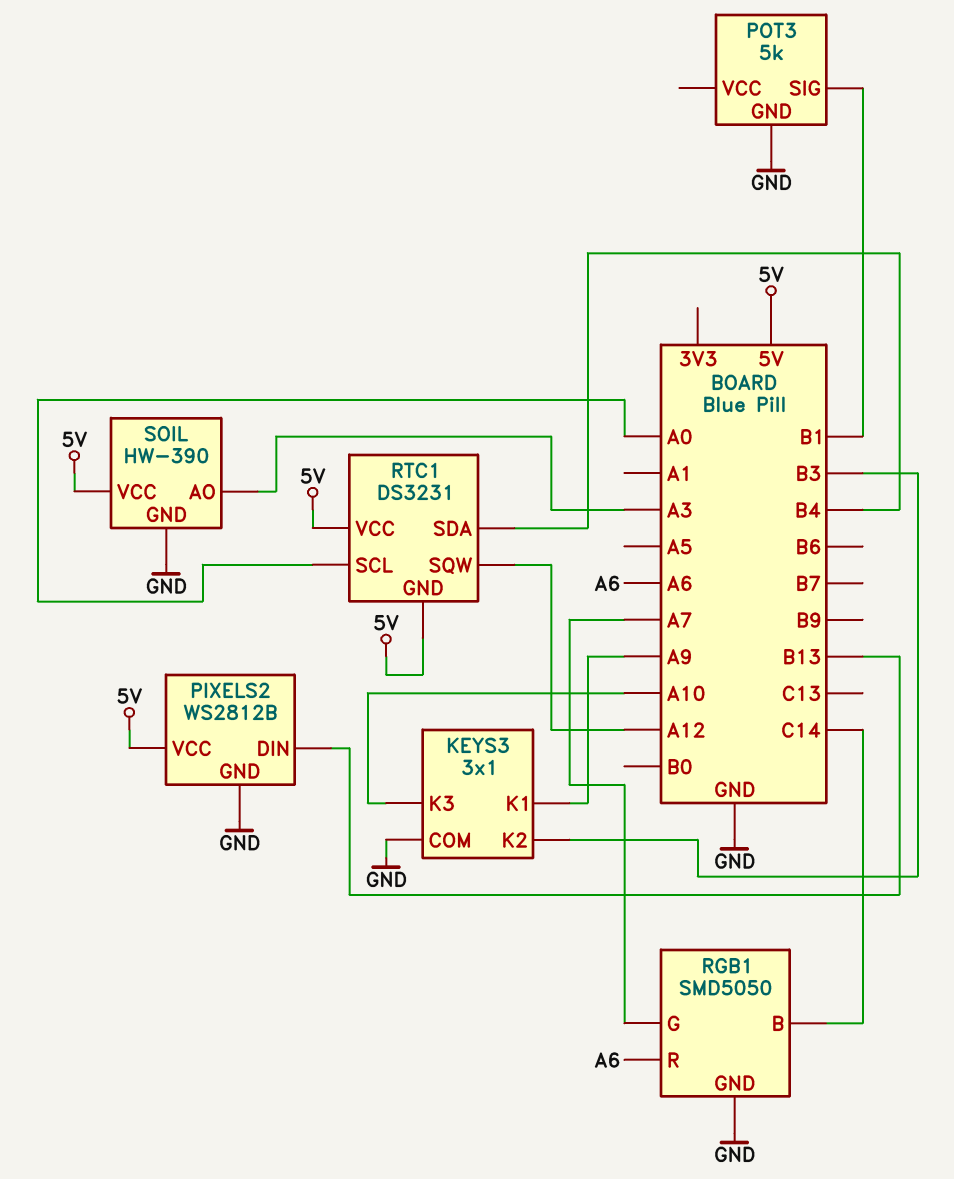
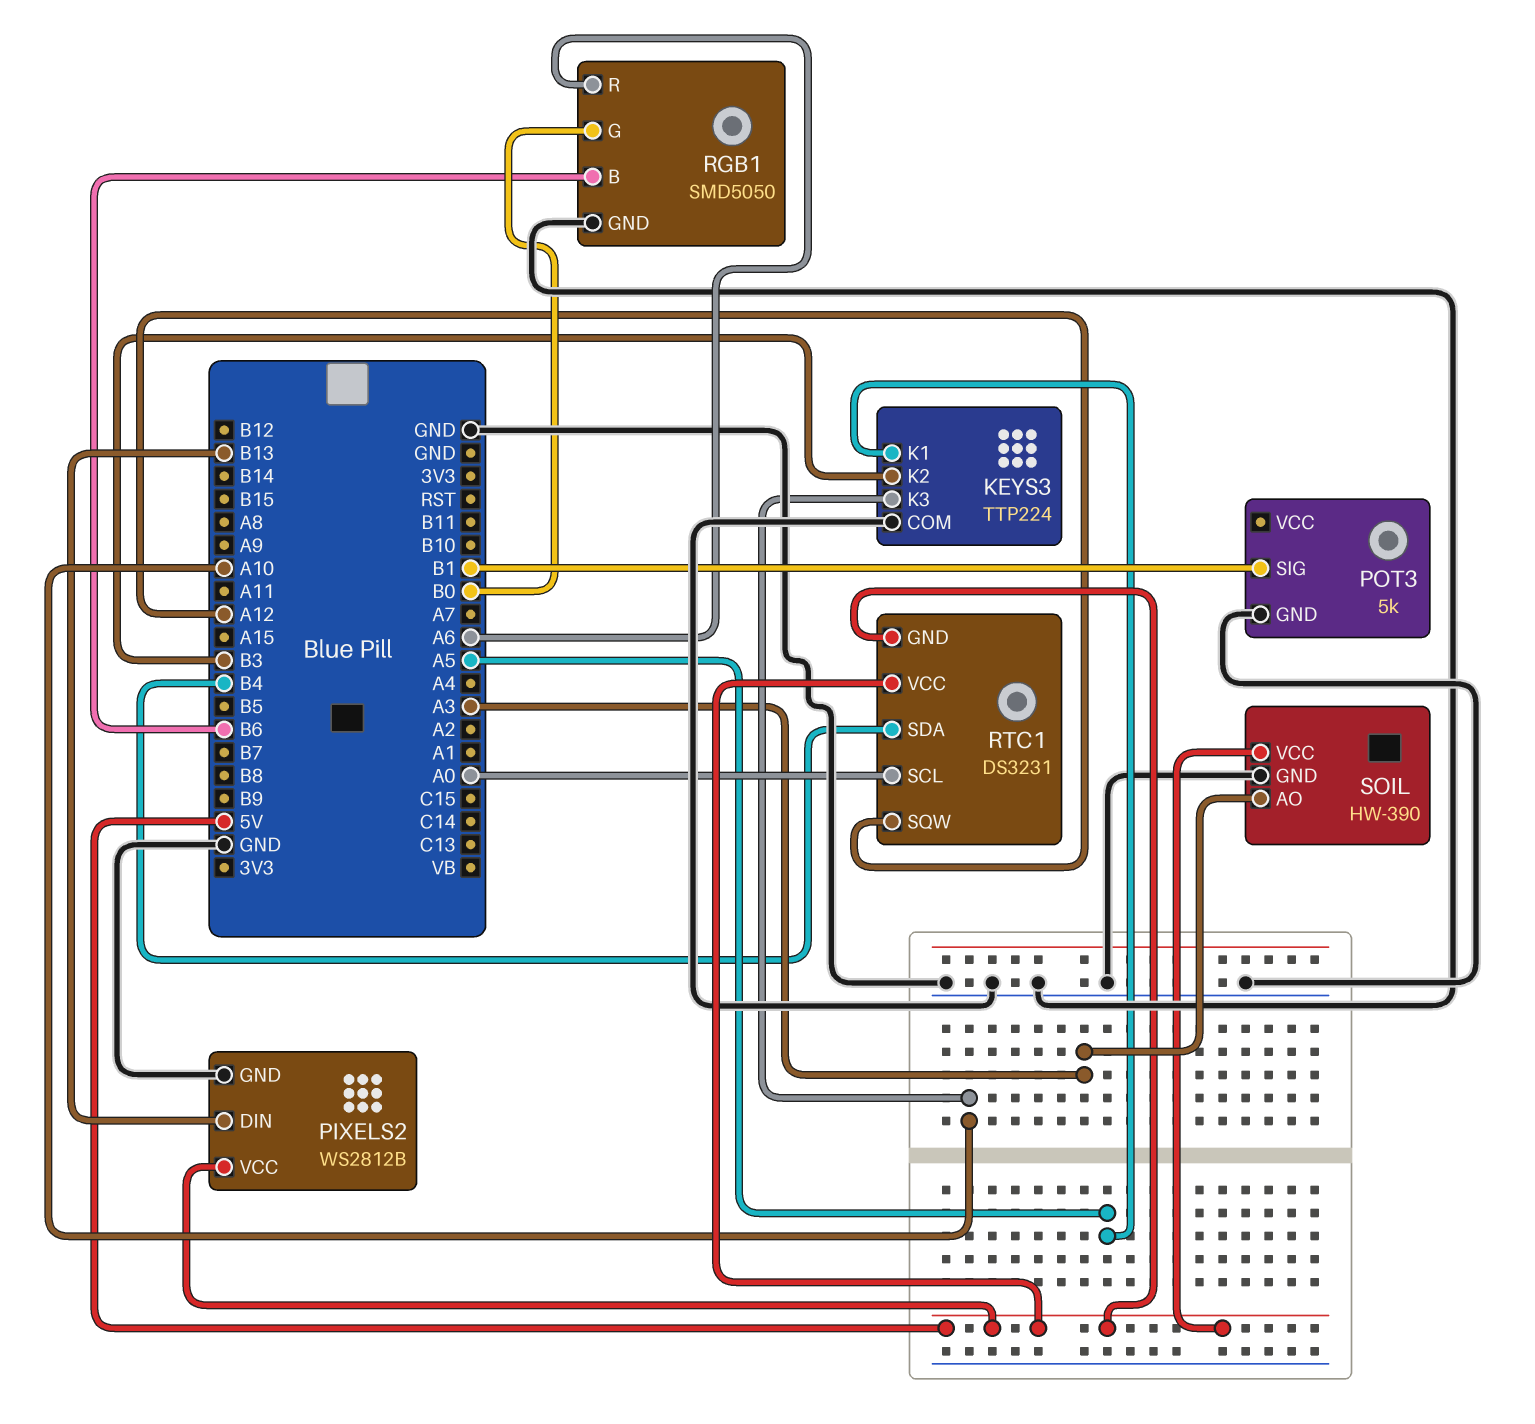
KEYS3: 3x1 -> TTP224
KEYS3 pin K1: A9 -> A5
RGB1 pin B: C14 -> B6
RGB1 pin G: A7 -> B0

